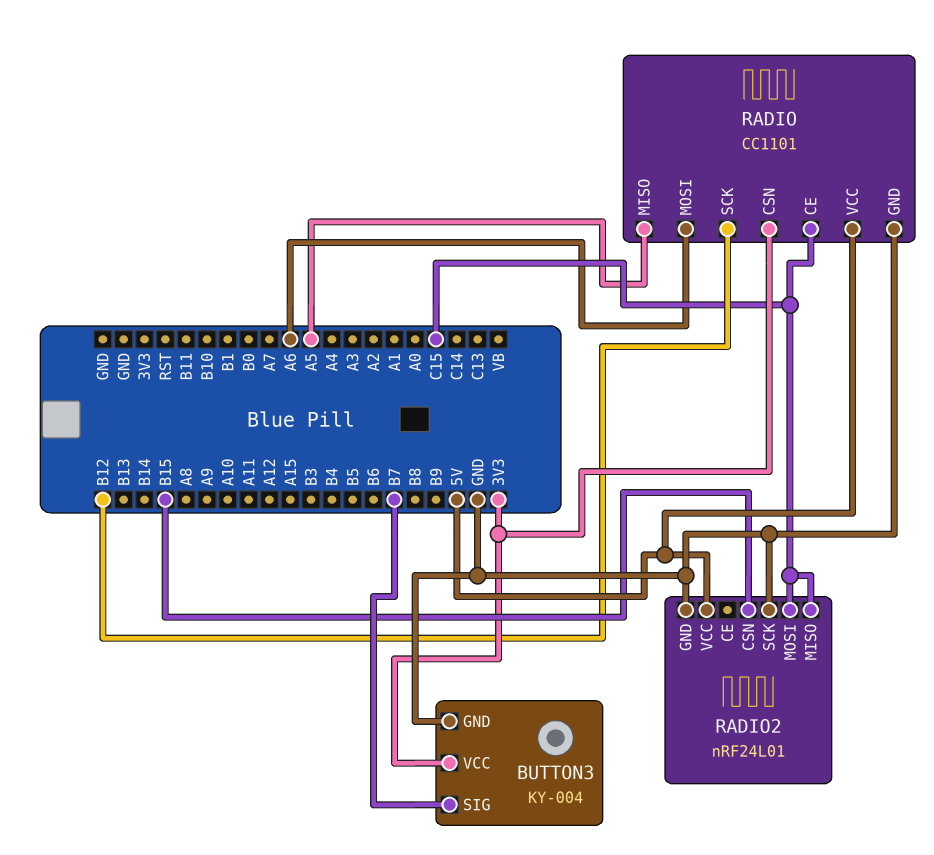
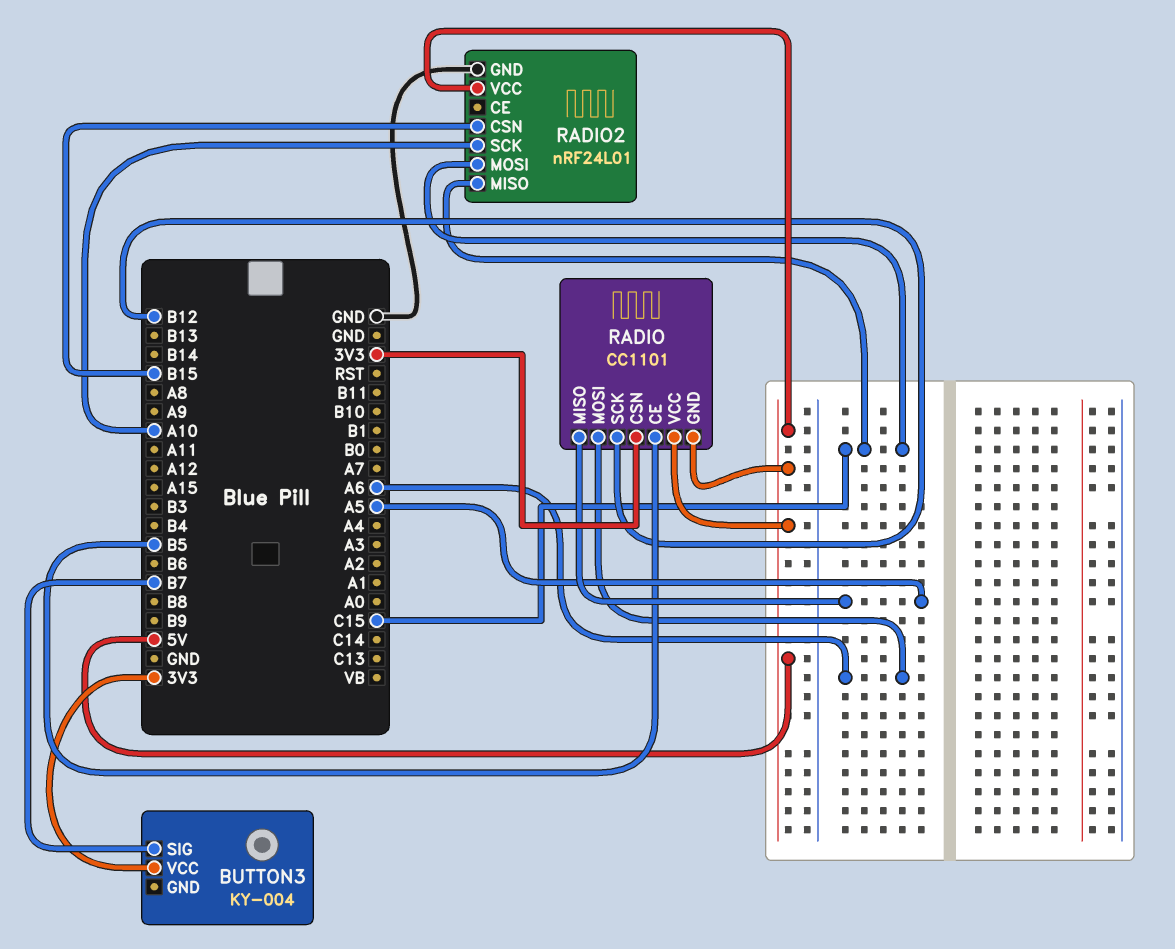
BUTTON3 pin GND: GND -> none
RADIO pin CE: C15 -> B5
RADIO pin GND: GND -> 5V
RADIO2 pin SCK: GND -> A10

